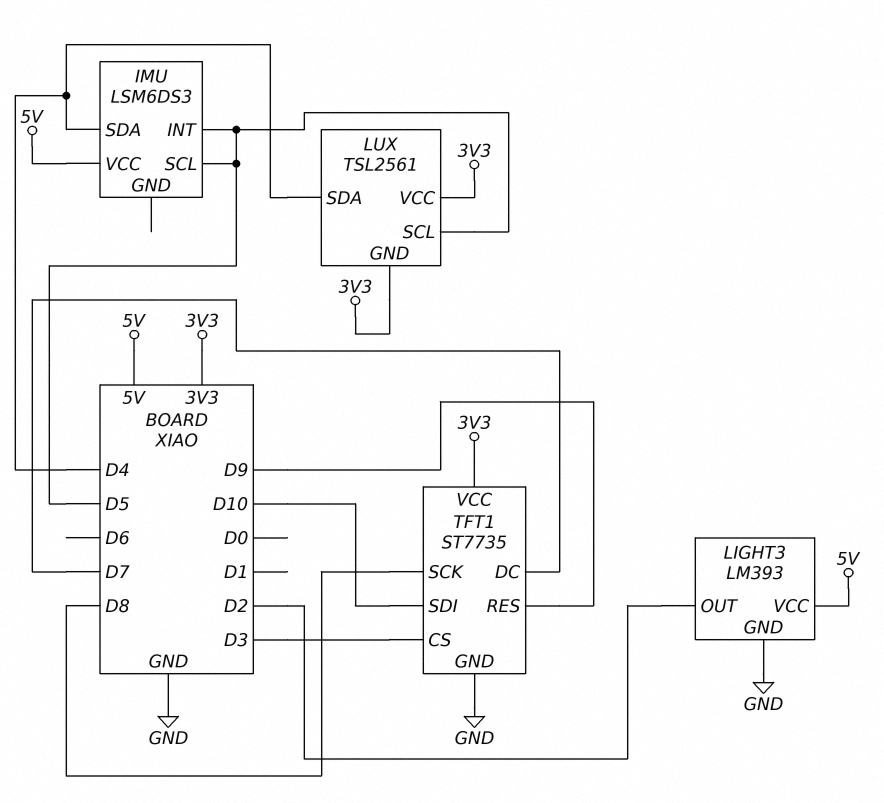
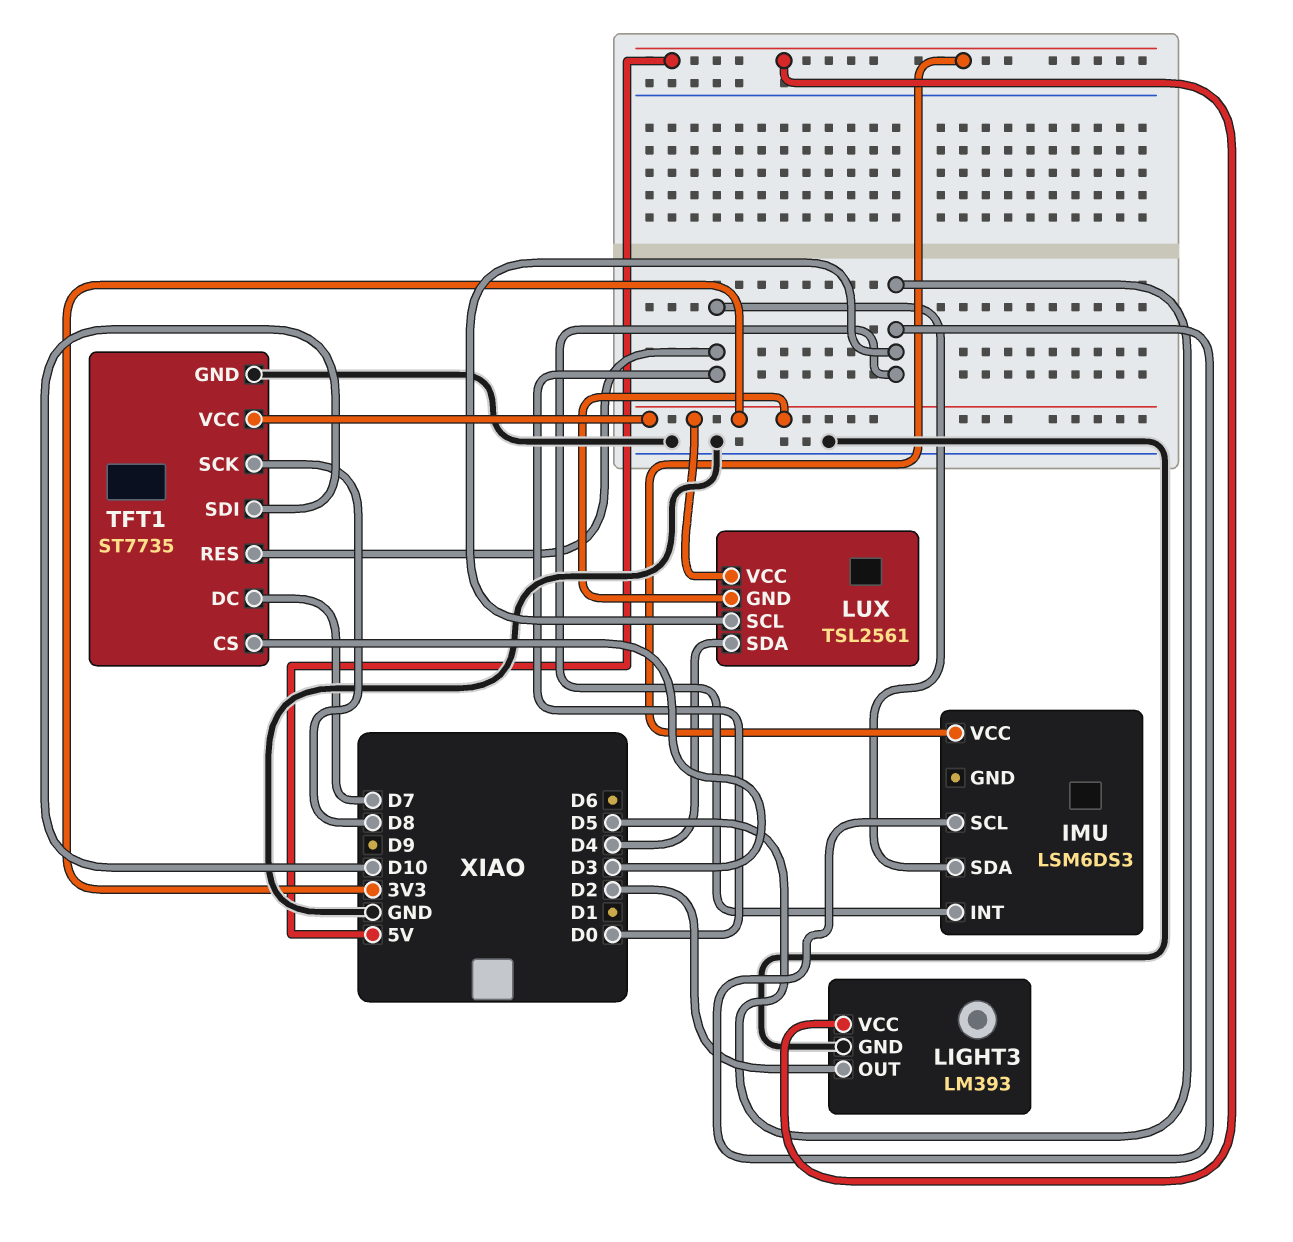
IMU pin SDA: D4 -> D0
TFT1 pin RES: D9 -> D0

